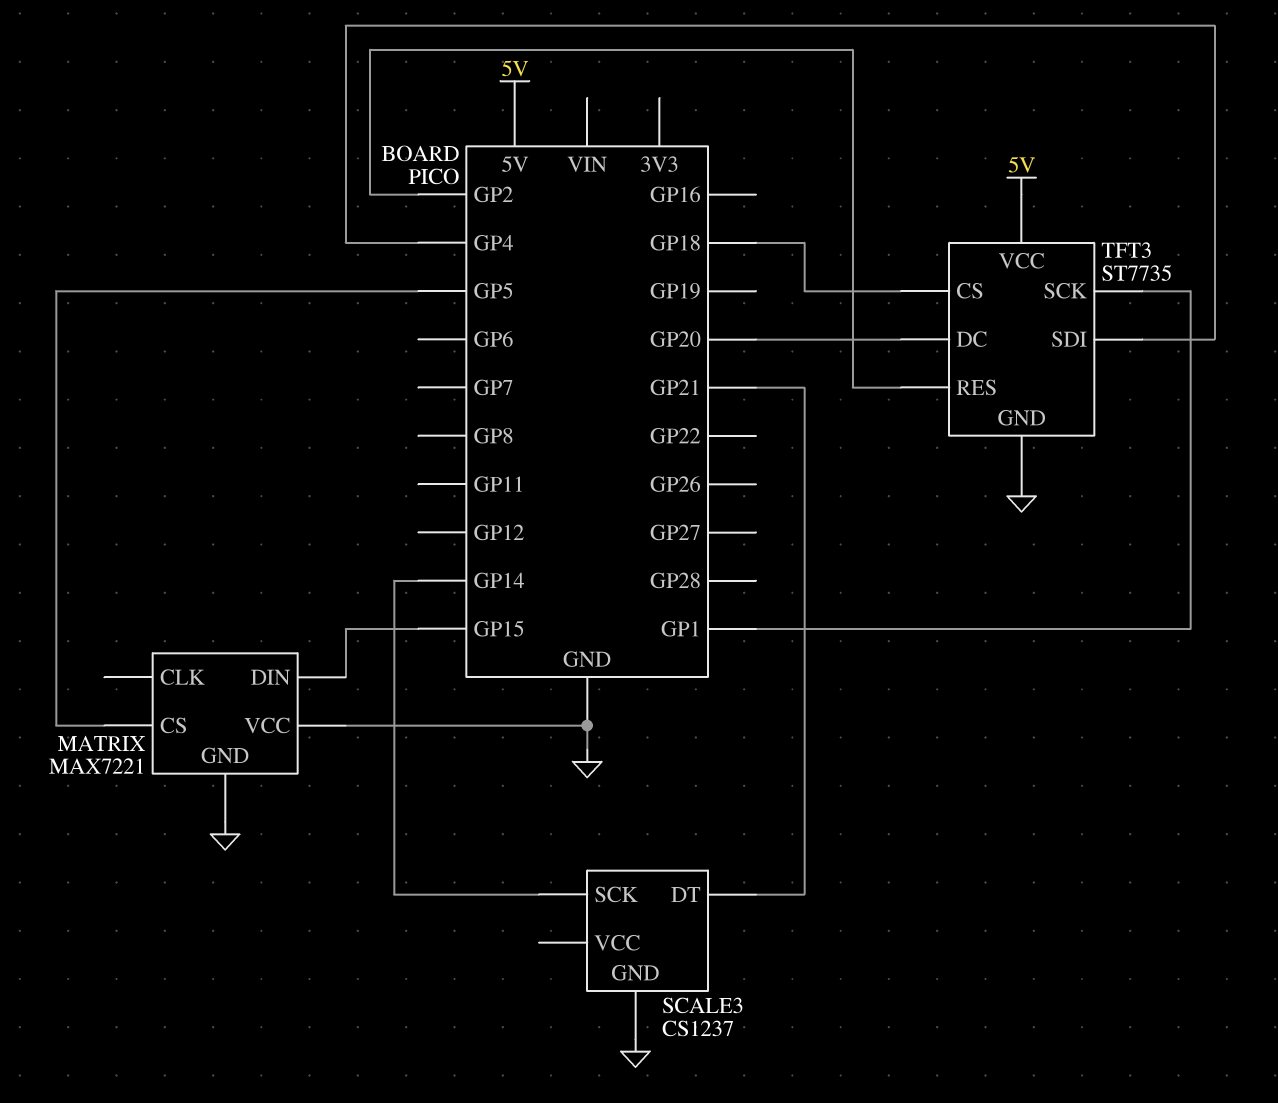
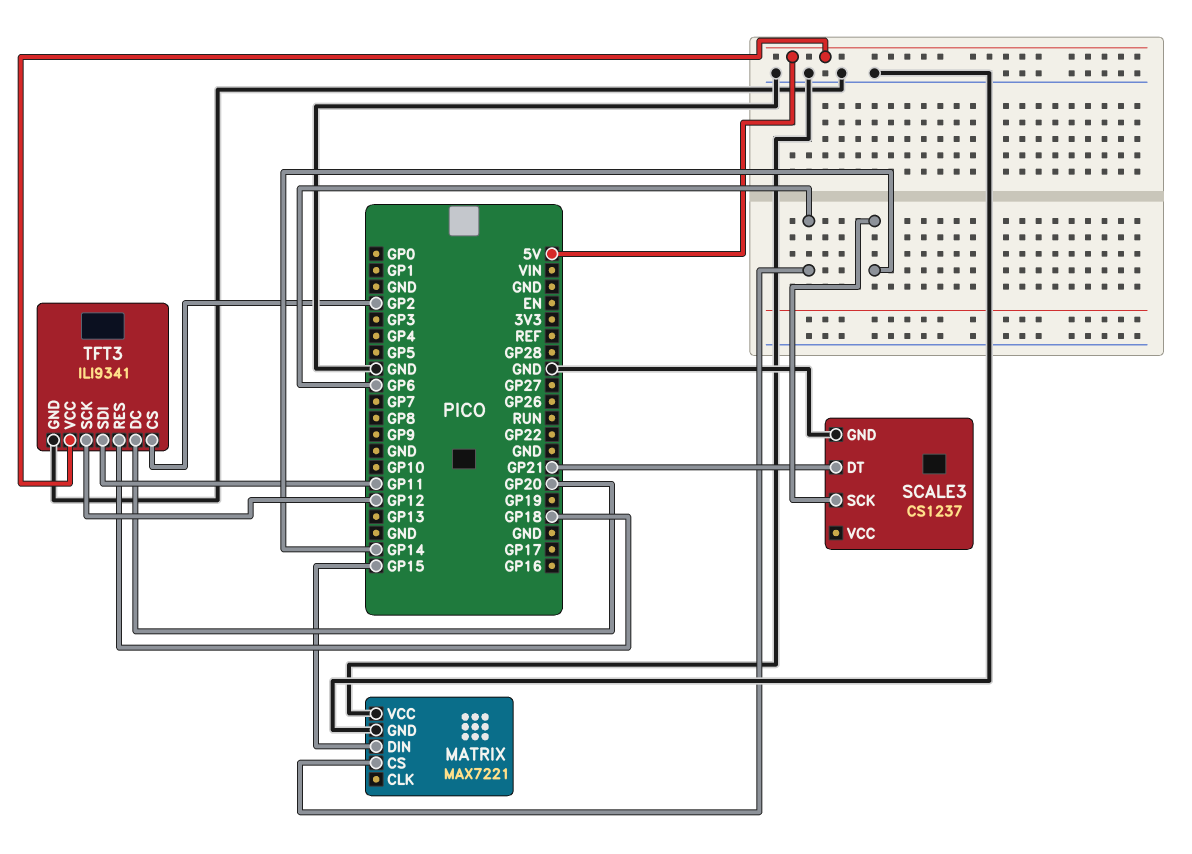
MATRIX pin CS: GP5 -> GP6
TFT3: ST7735 -> ILI9341
TFT3 pin CS: GP18 -> GP2
TFT3 pin RES: GP2 -> GP18
TFT3 pin SCK: GP1 -> GP12
TFT3 pin SDI: GP4 -> GP11

